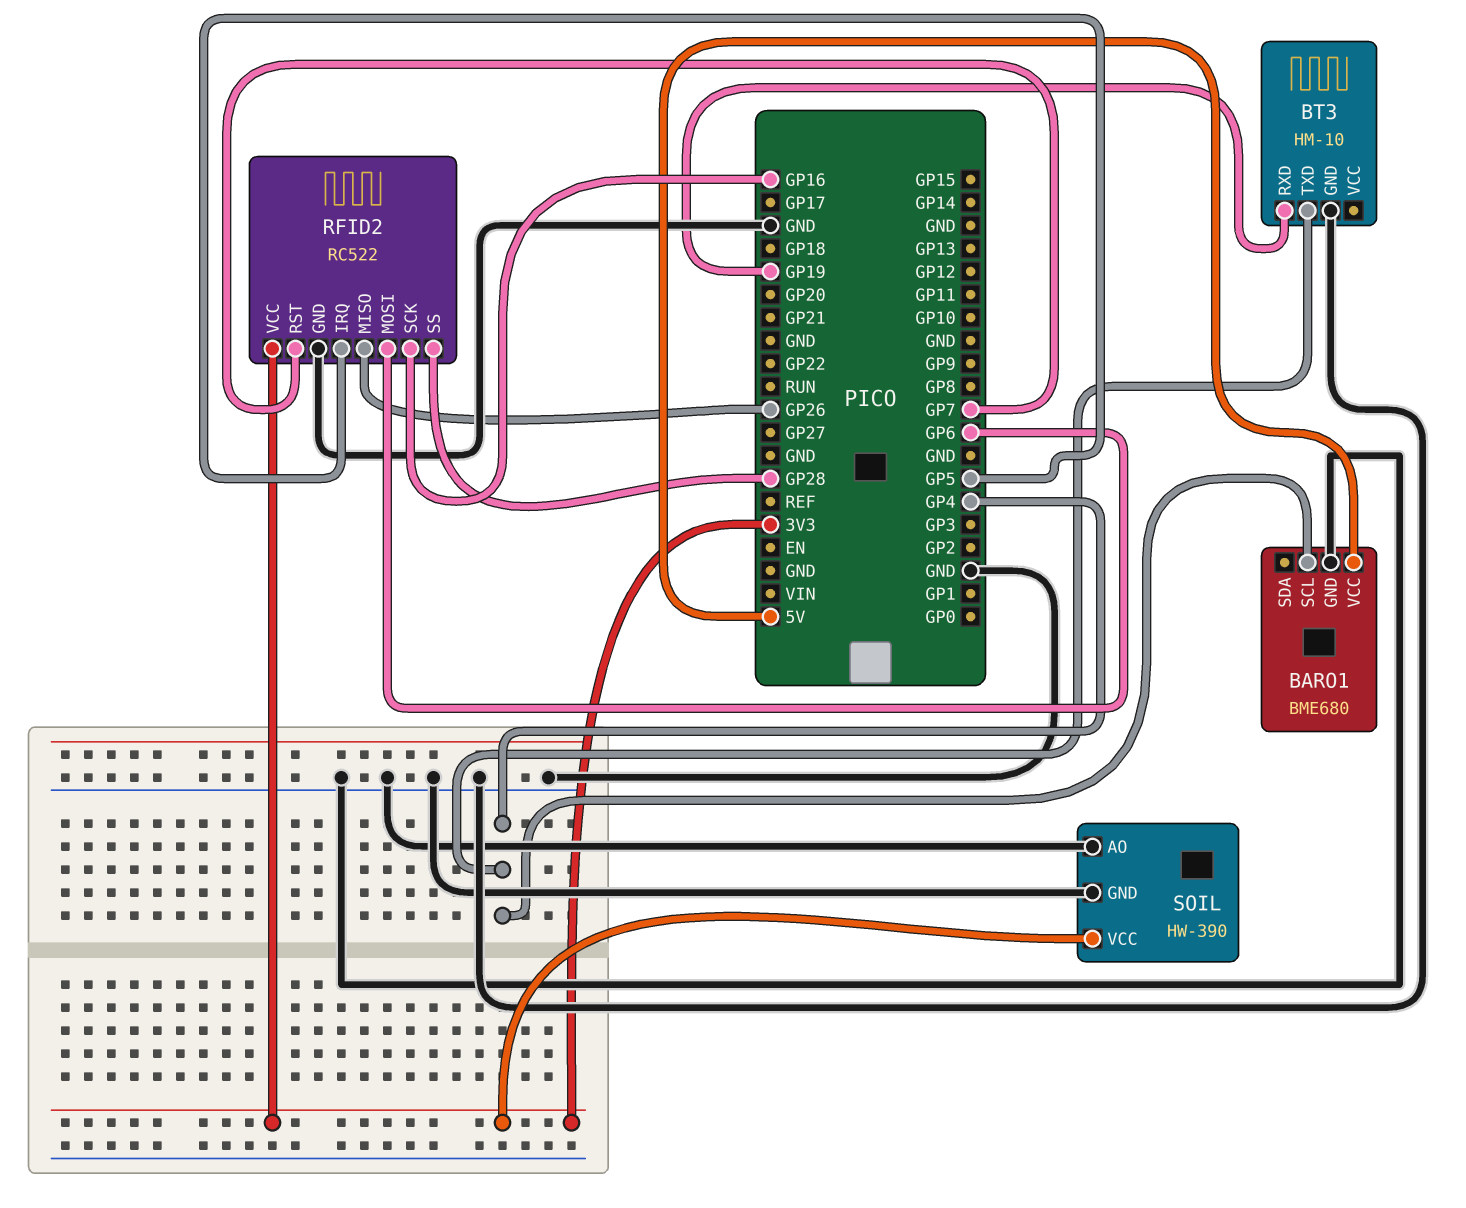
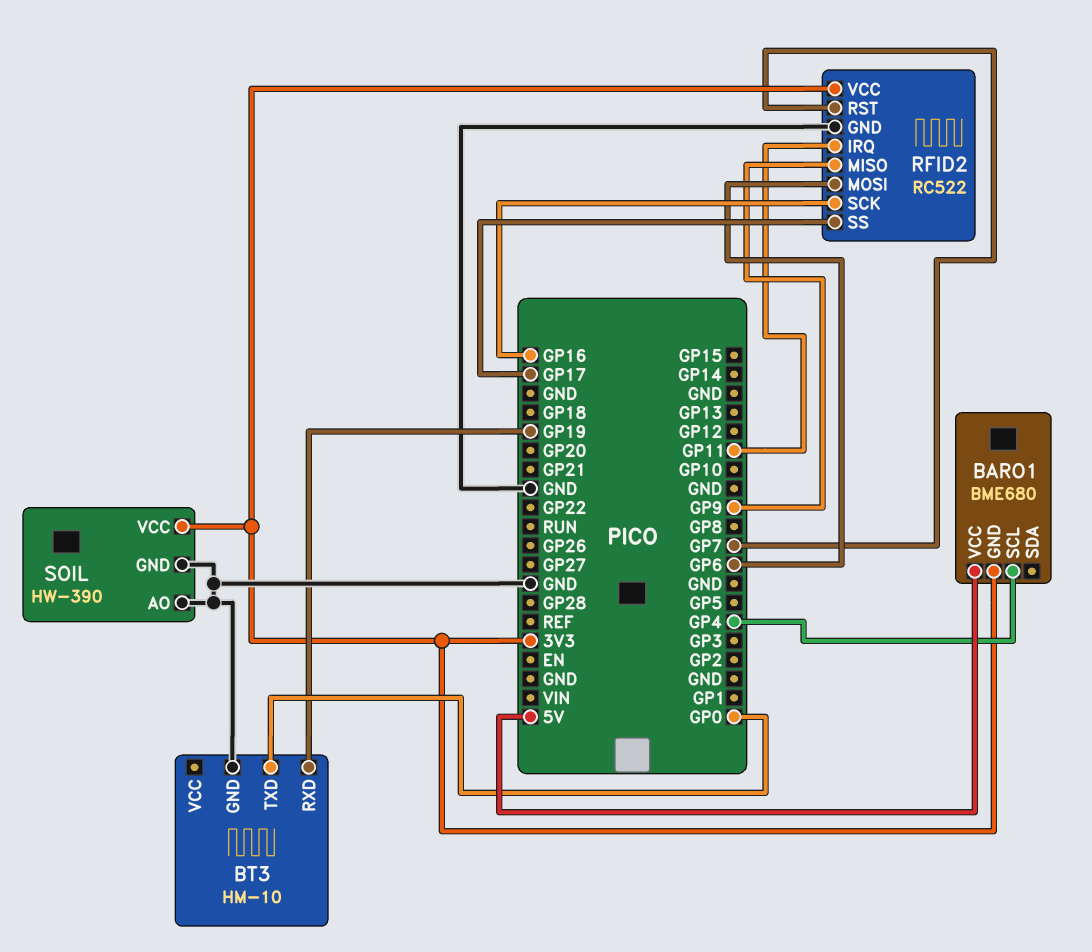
BARO1 pin GND: GND -> 3V3
BT3 pin TXD: GP4 -> GP0
RFID2 pin IRQ: GP5 -> GP11
RFID2 pin MISO: GP26 -> GP9
RFID2 pin SS: GP28 -> GP17

